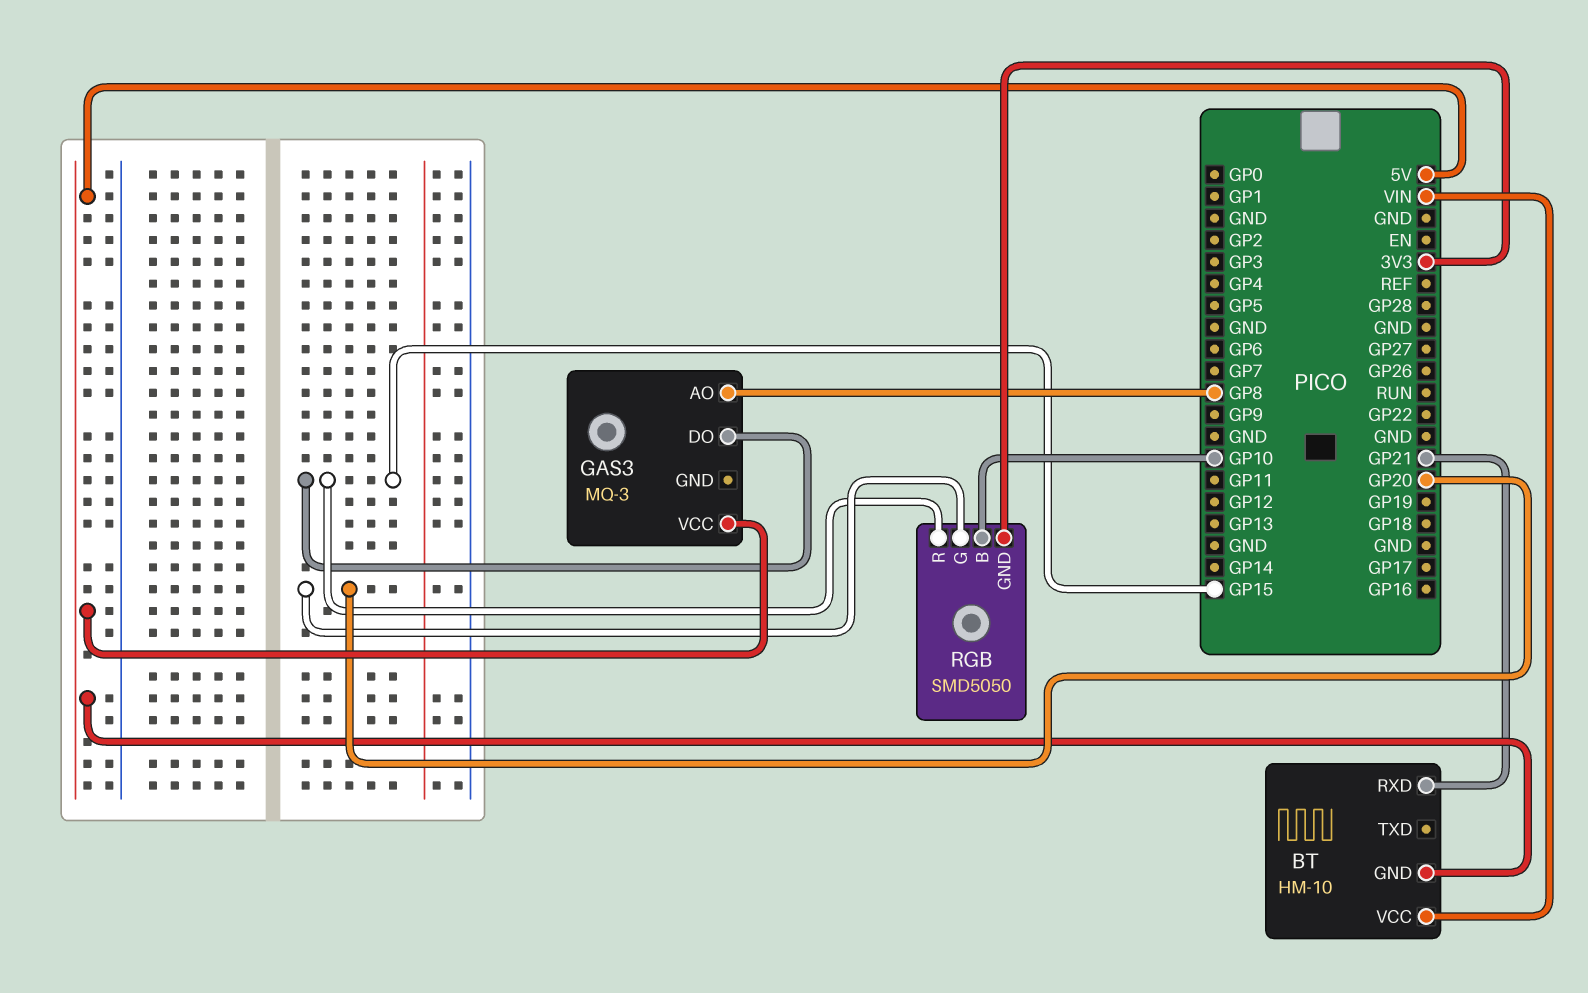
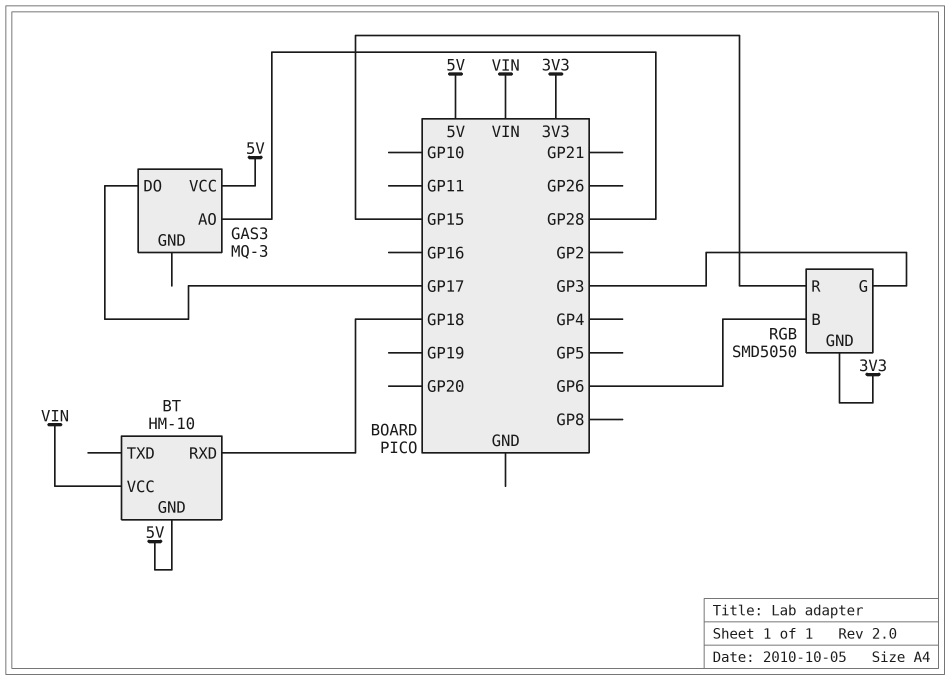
BT pin RXD: GP21 -> GP18
GAS3 pin AO: GP8 -> GP28
GAS3 pin DO: GP15 -> GP17
RGB pin B: GP10 -> GP6
RGB pin G: GP20 -> GP3

